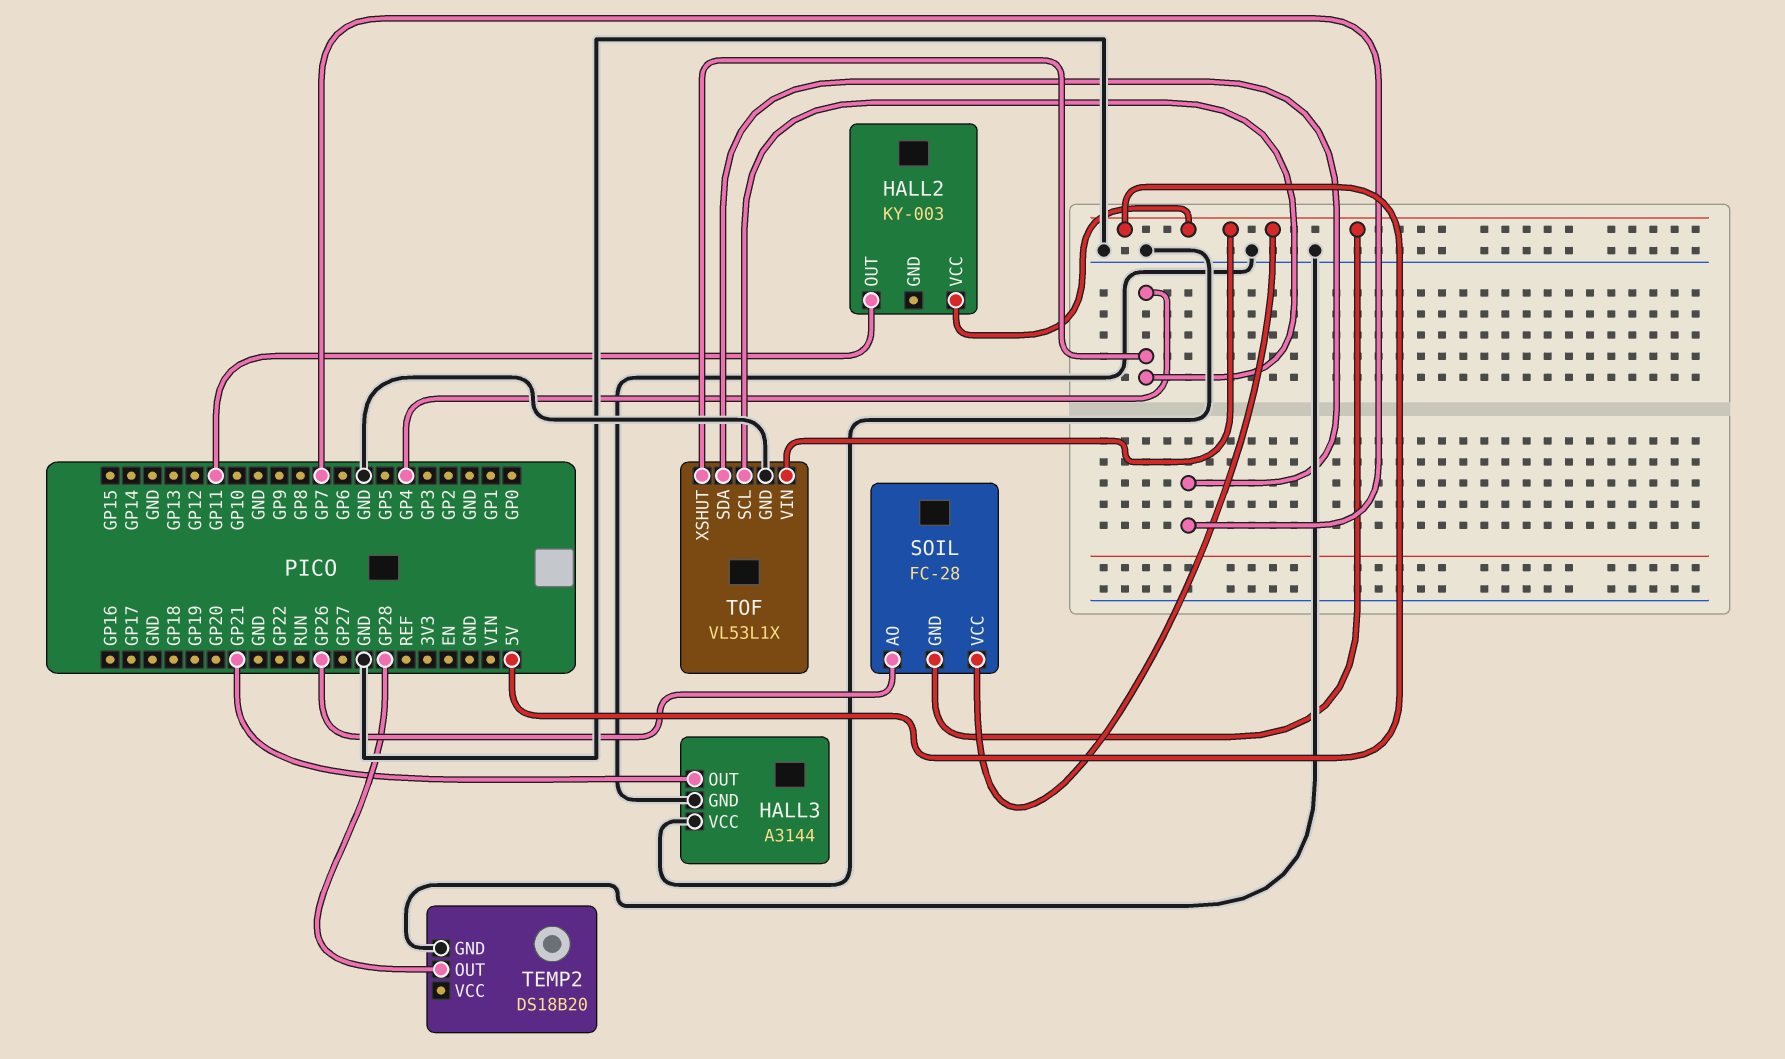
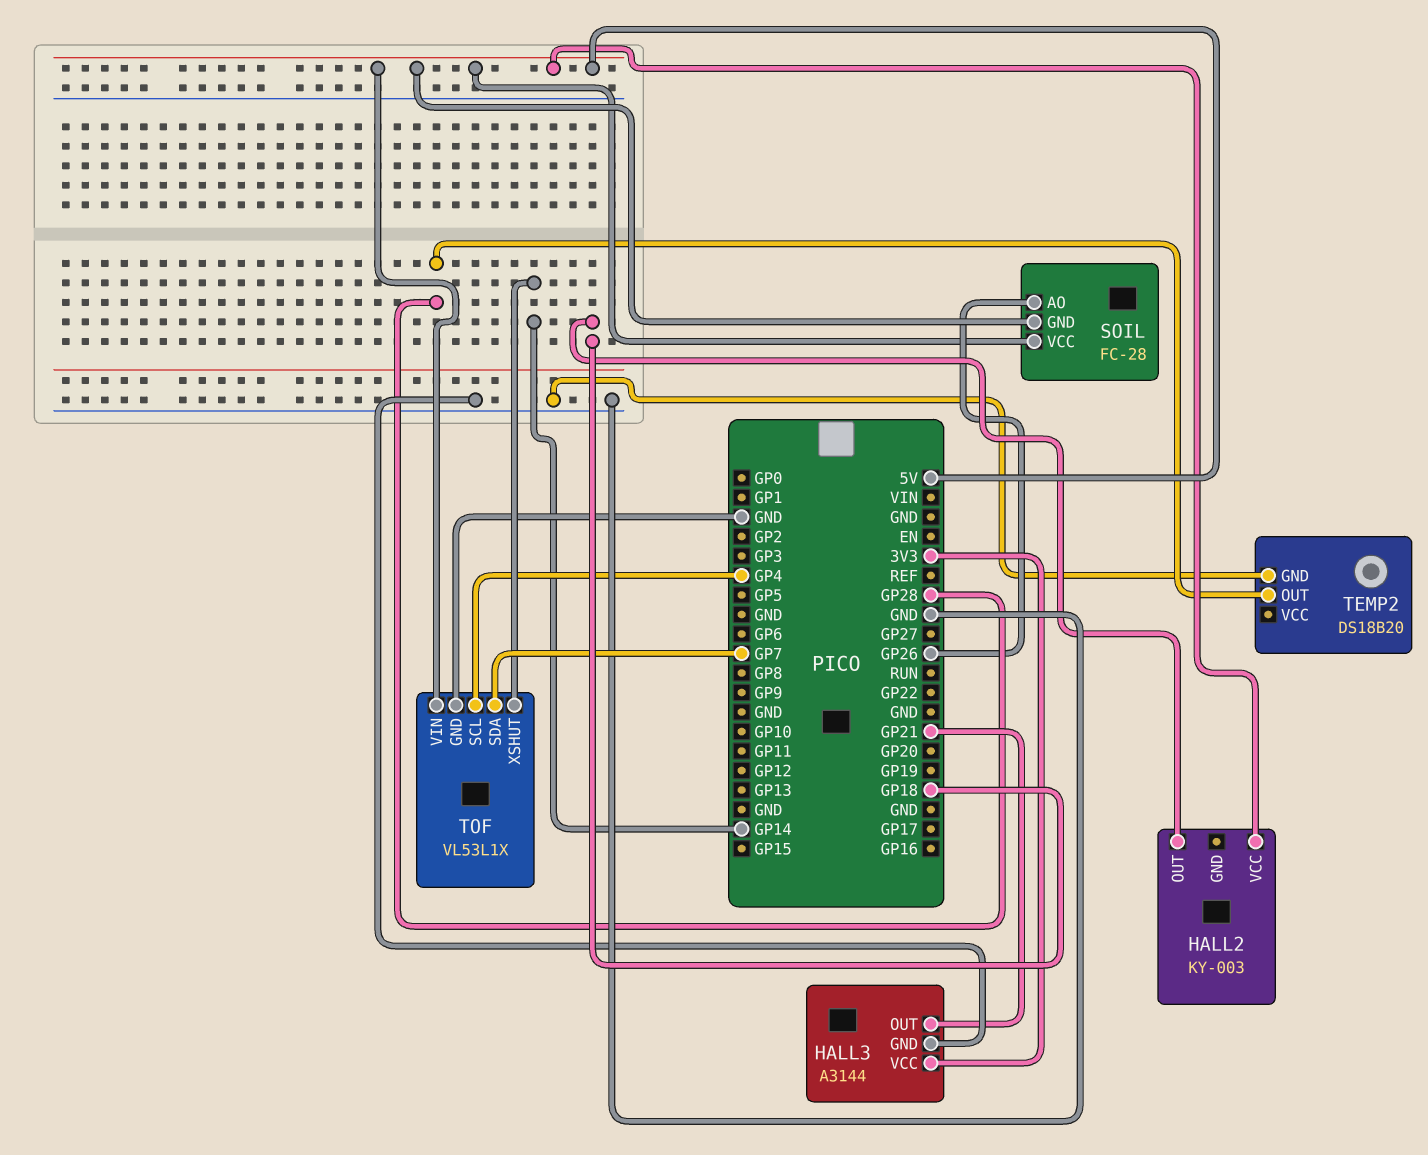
HALL2 pin OUT: GP11 -> GP18
HALL3 pin VCC: GND -> 3V3
TOF pin XSHUT: GP4 -> GP14

